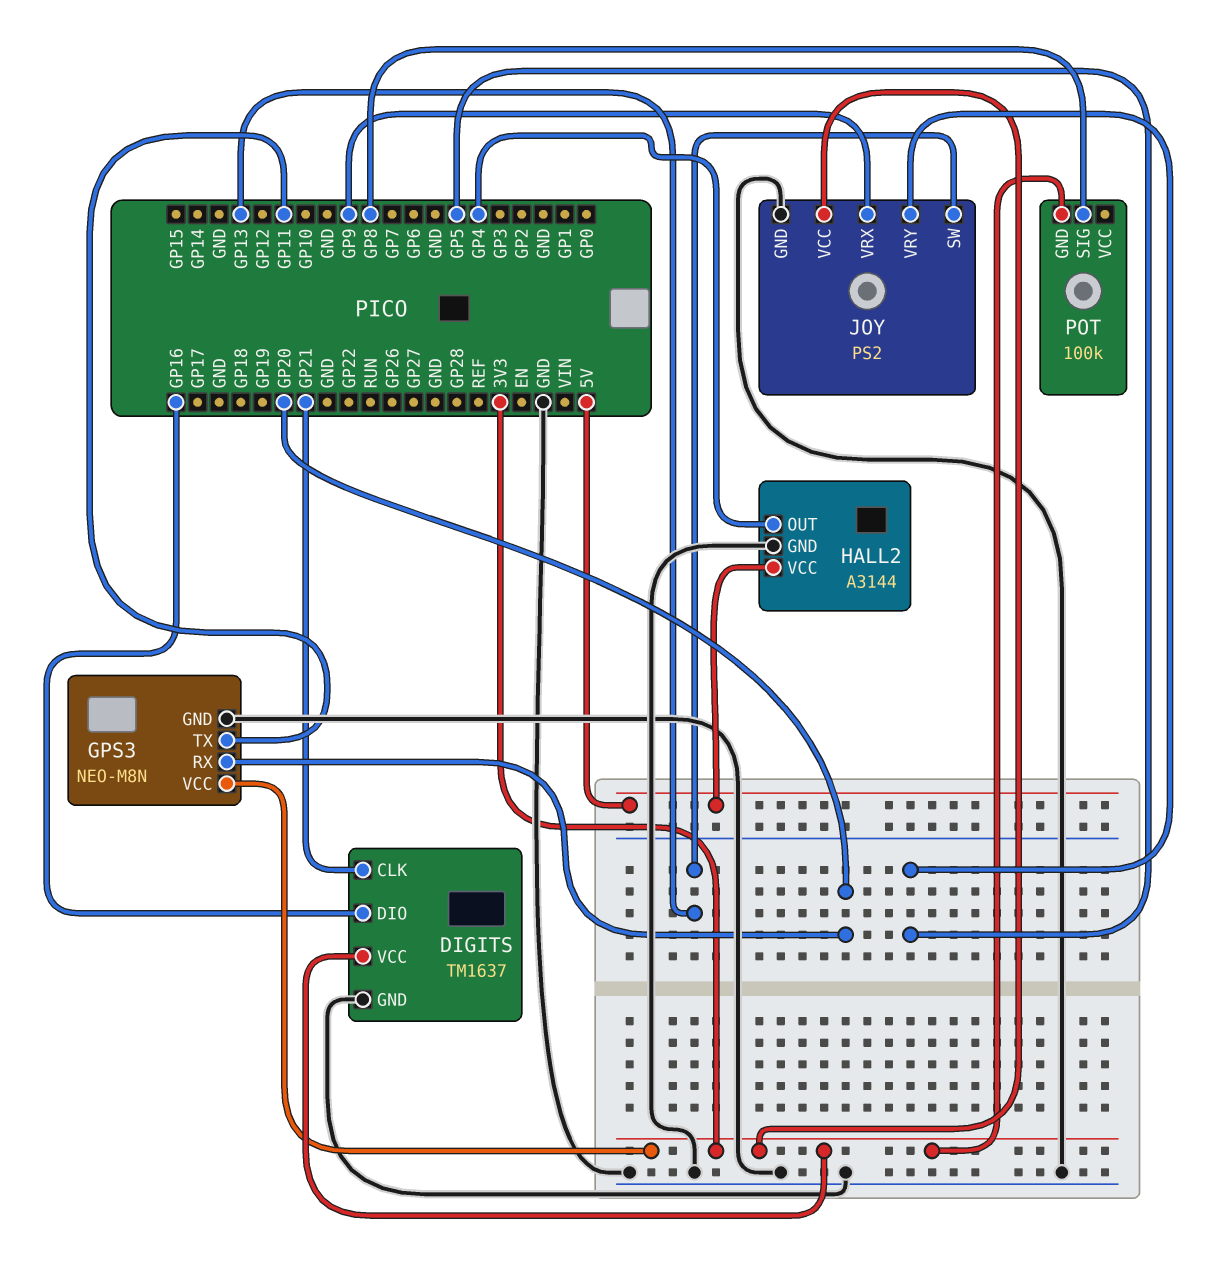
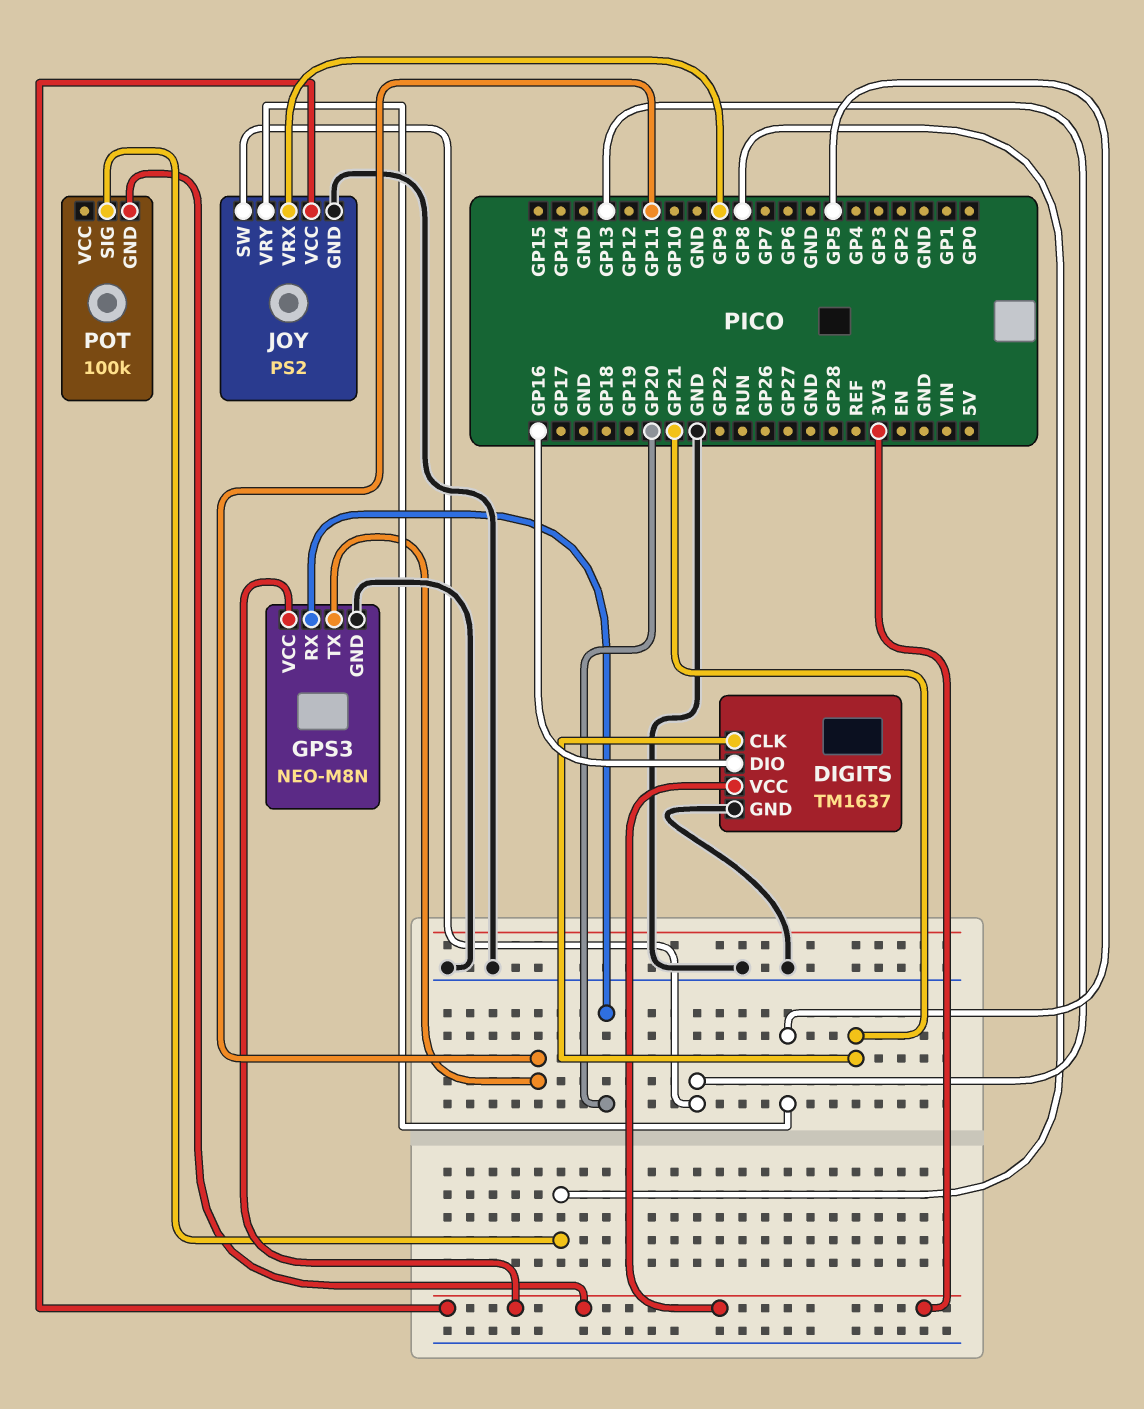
HALL2: A3144 -> none
HALL2 pin GND: GND -> none
HALL2 pin OUT: GP4 -> none
HALL2 pin VCC: 5V -> none

